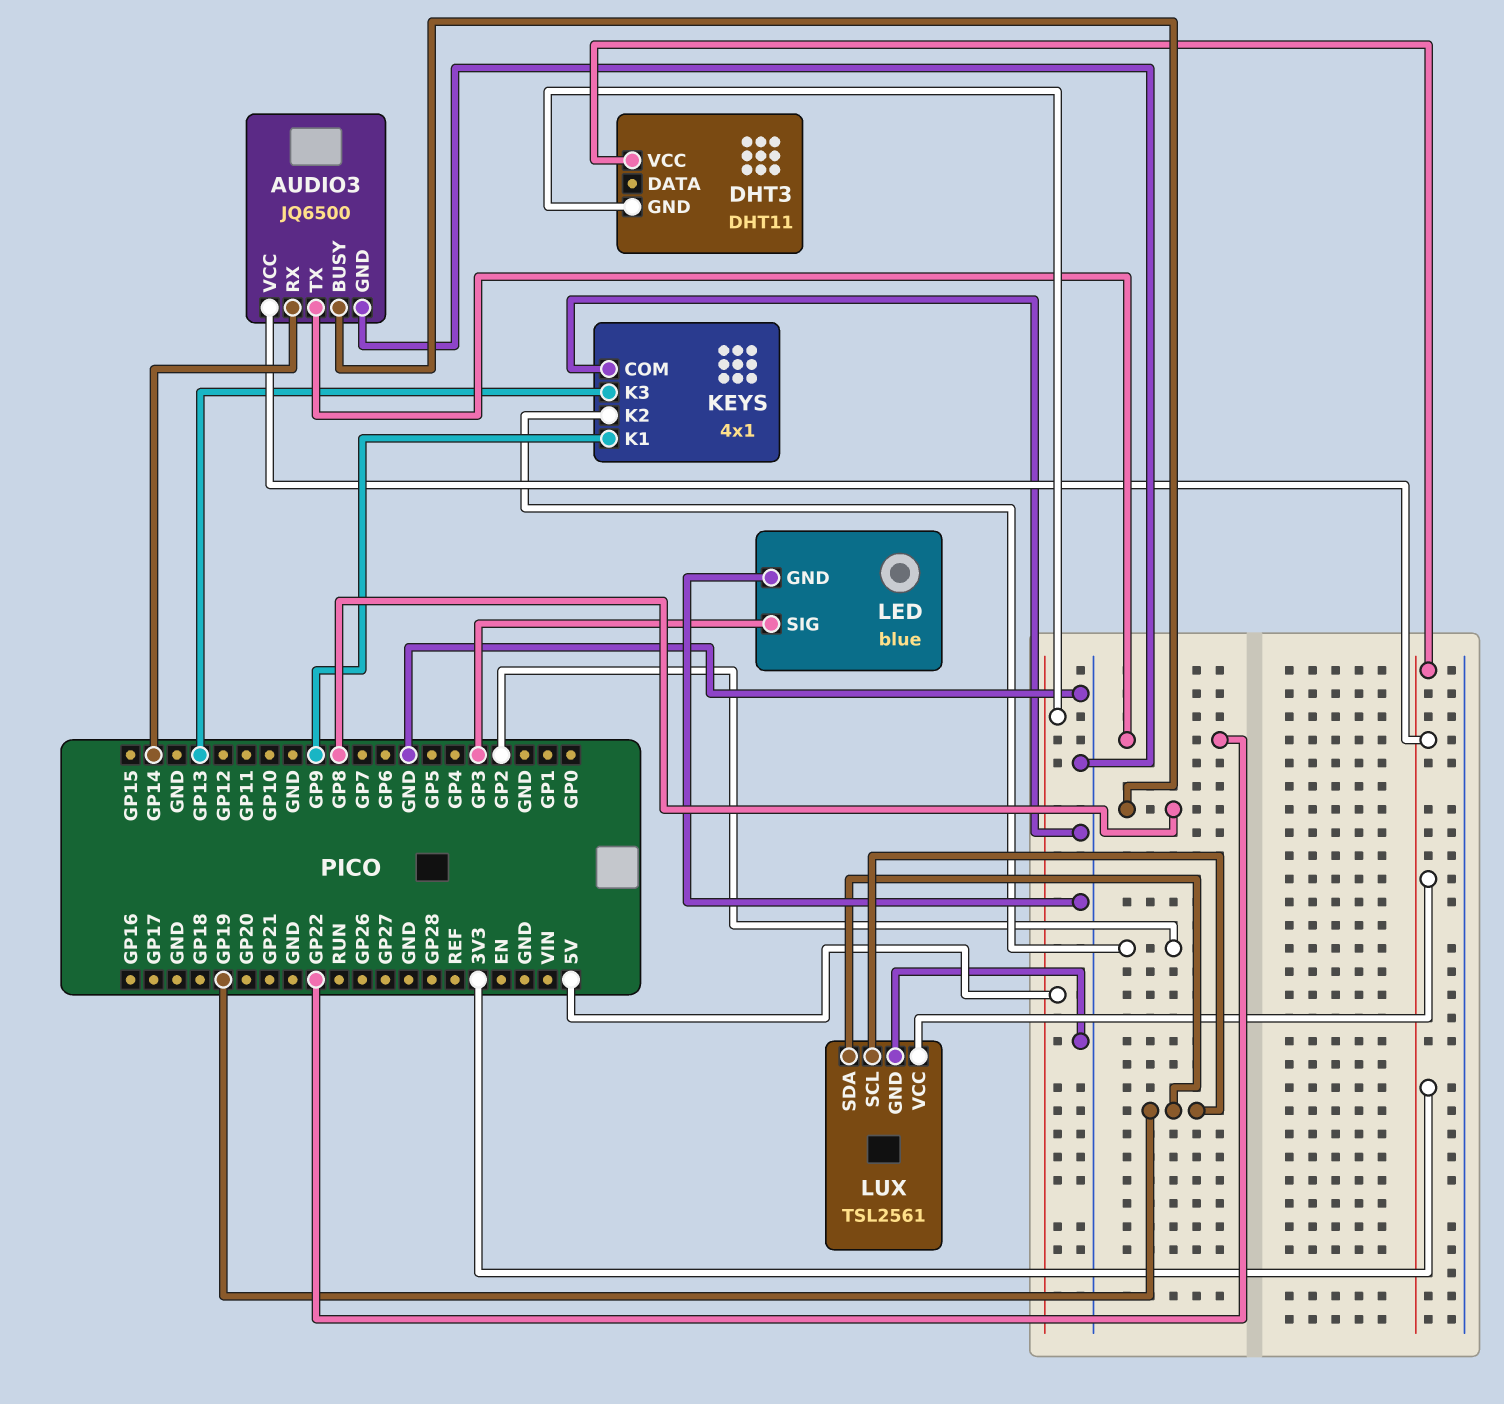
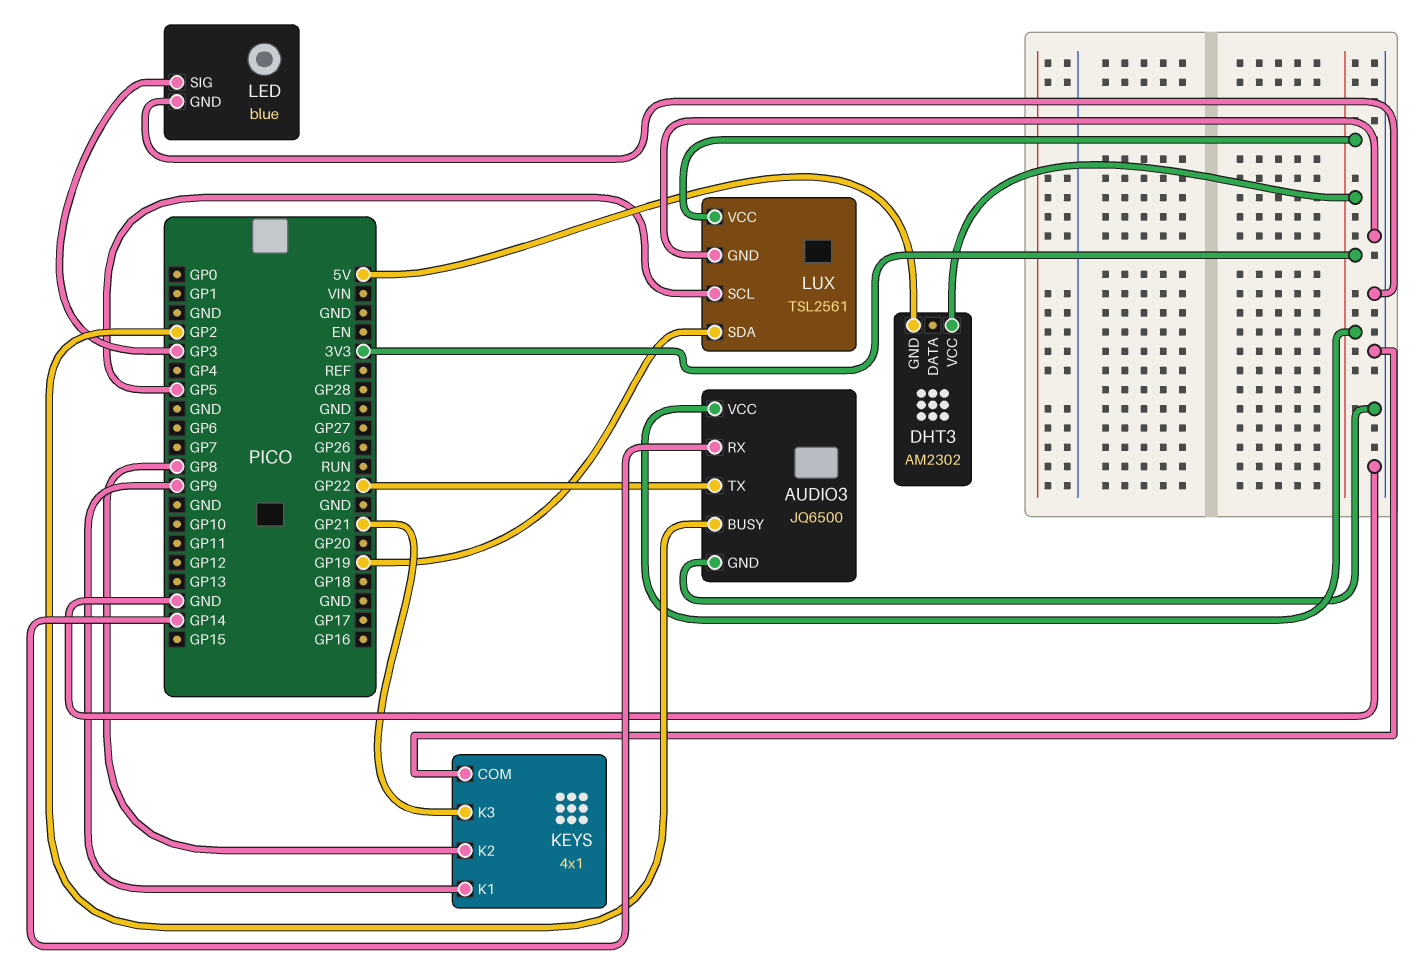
AUDIO3 pin BUSY: GP8 -> GP2
DHT3: DHT11 -> AM2302
KEYS pin K2: GP2 -> GP8
KEYS pin K3: GP13 -> GP21
LUX pin SCL: GP19 -> GP5

